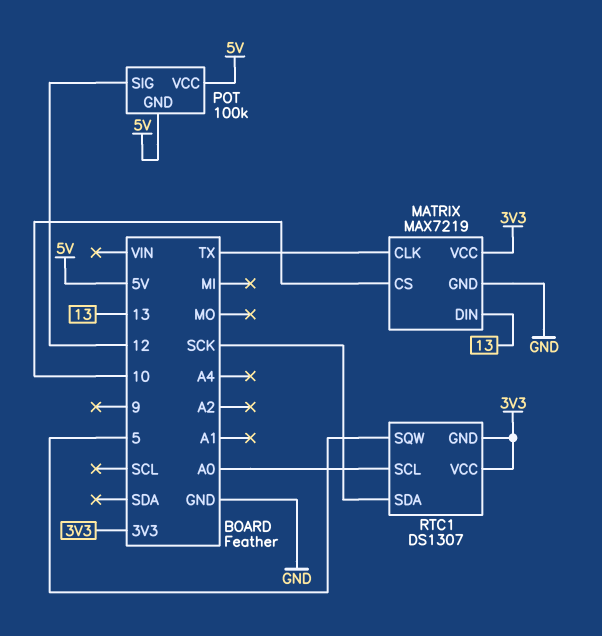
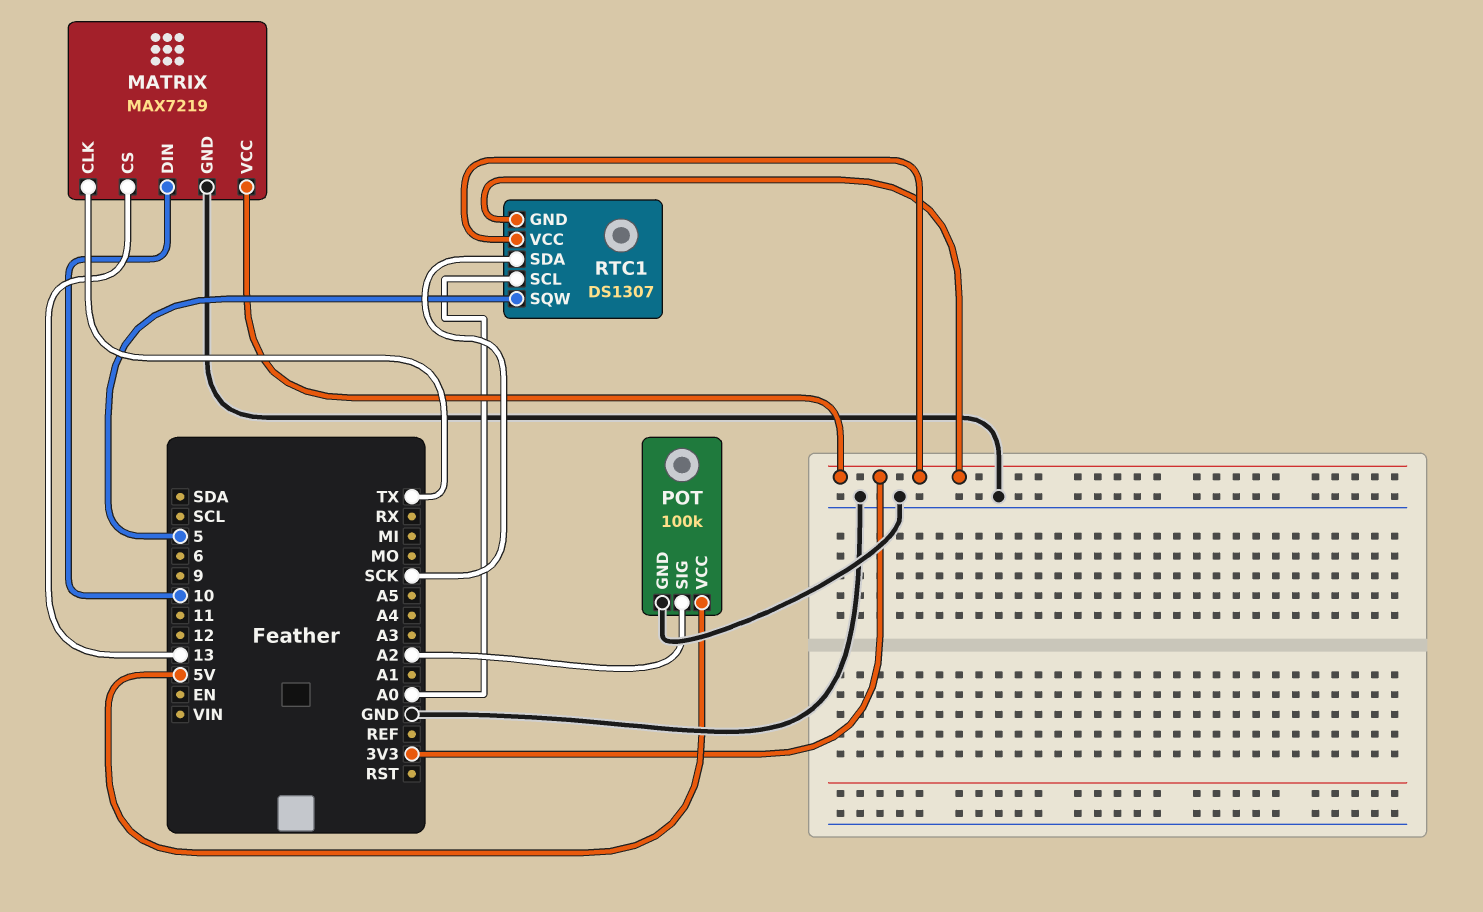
MATRIX pin CS: 10 -> 13
MATRIX pin DIN: 13 -> 10
POT pin GND: 5V -> GND
POT pin SIG: 12 -> A2

